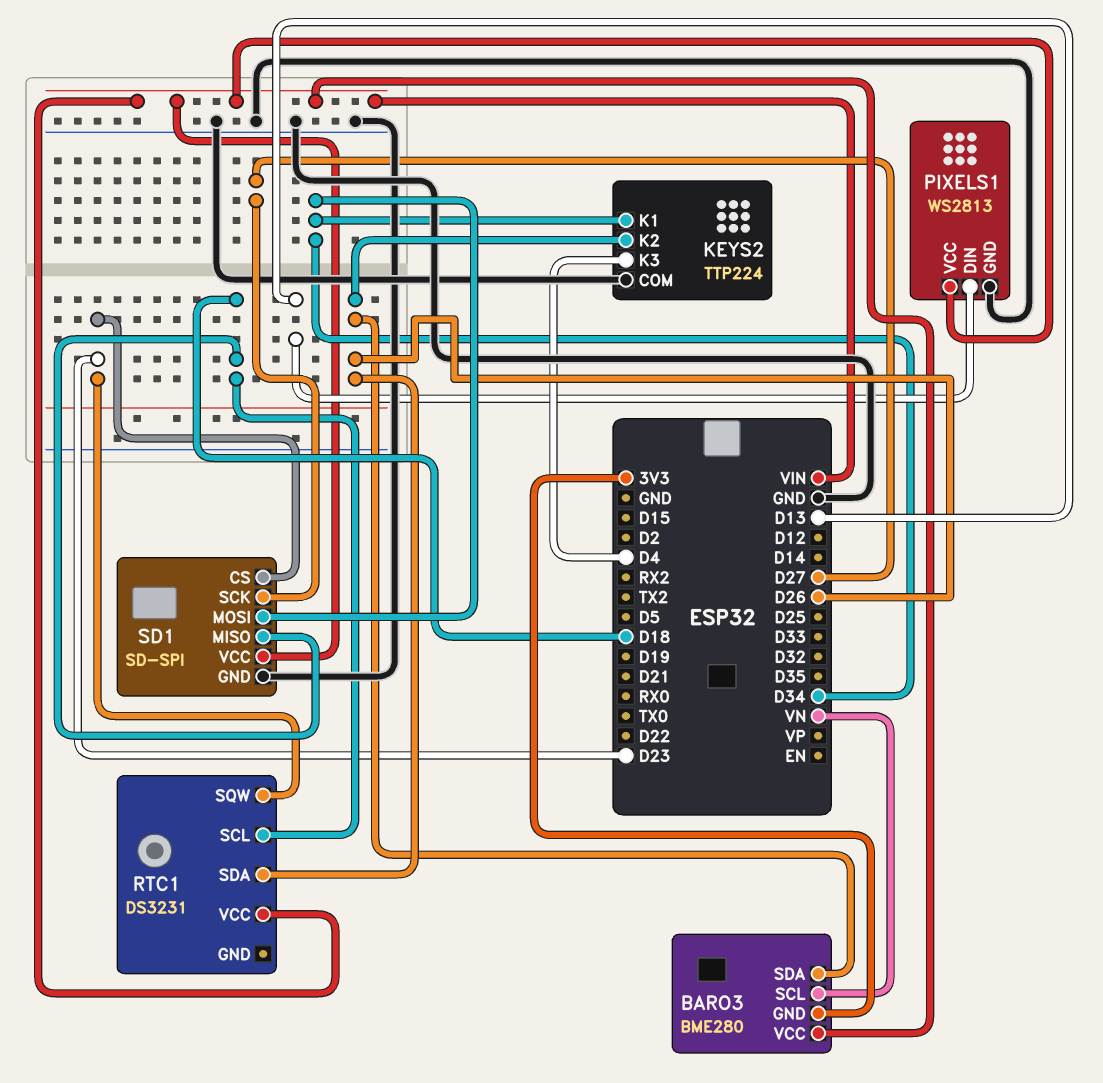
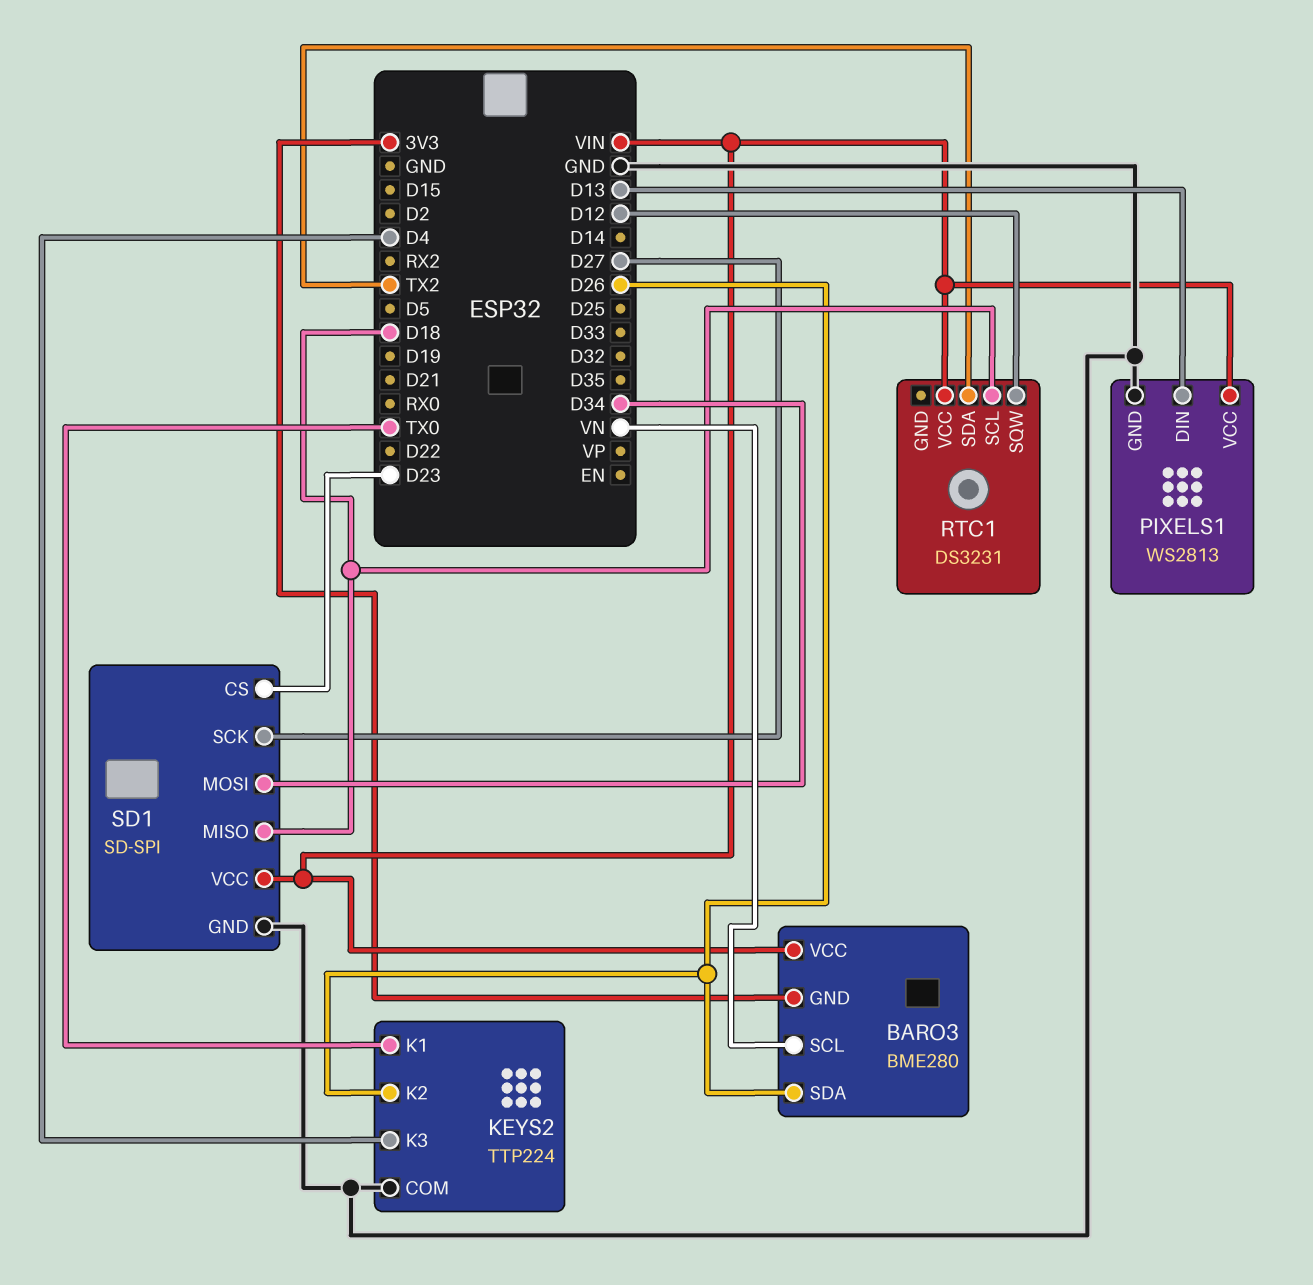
KEYS2 pin K1: D34 -> TX0
RTC1 pin SDA: D26 -> TX2
RTC1 pin SQW: D23 -> D12

